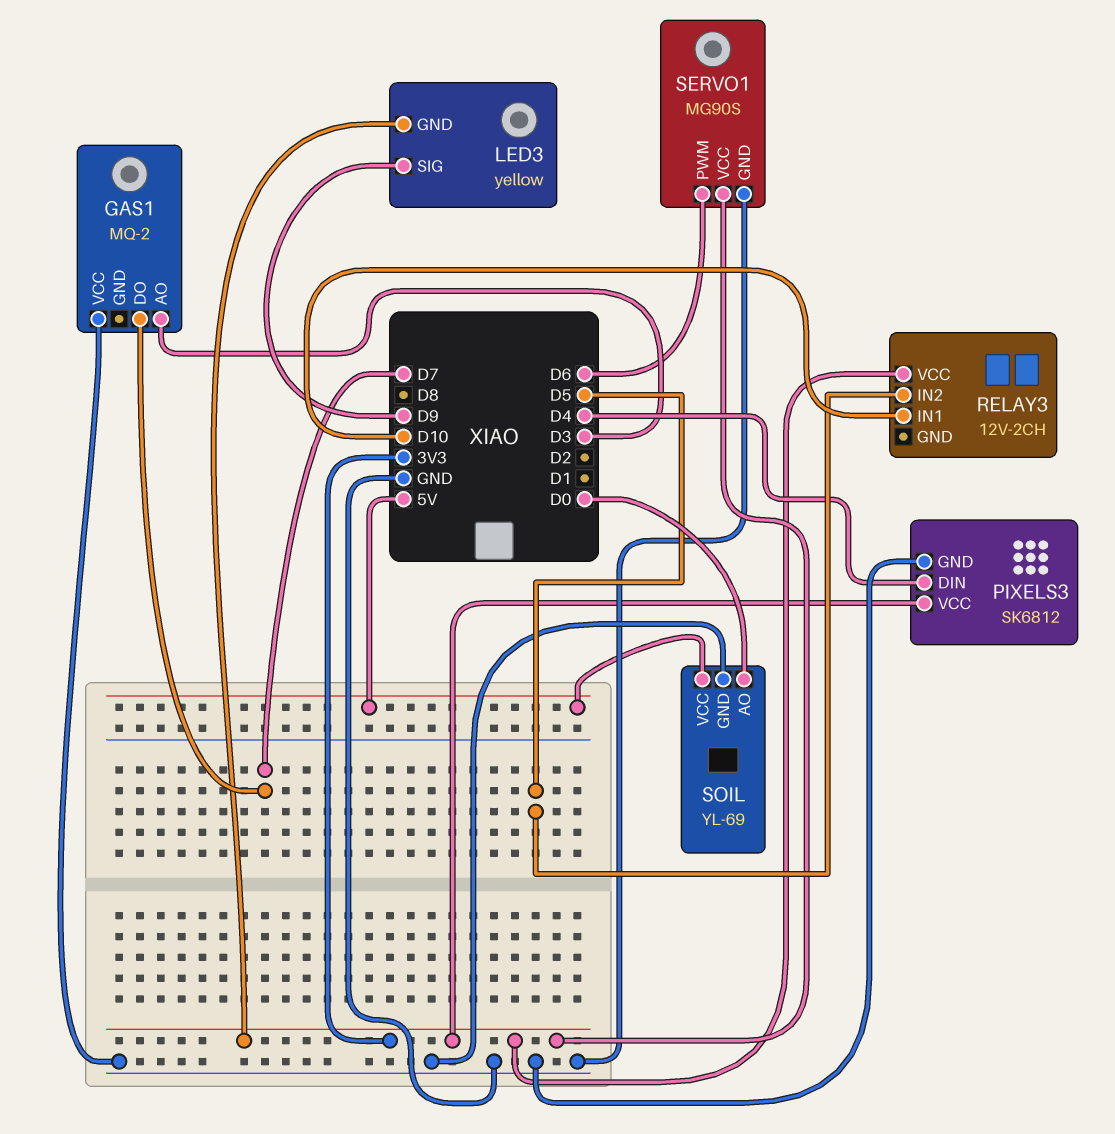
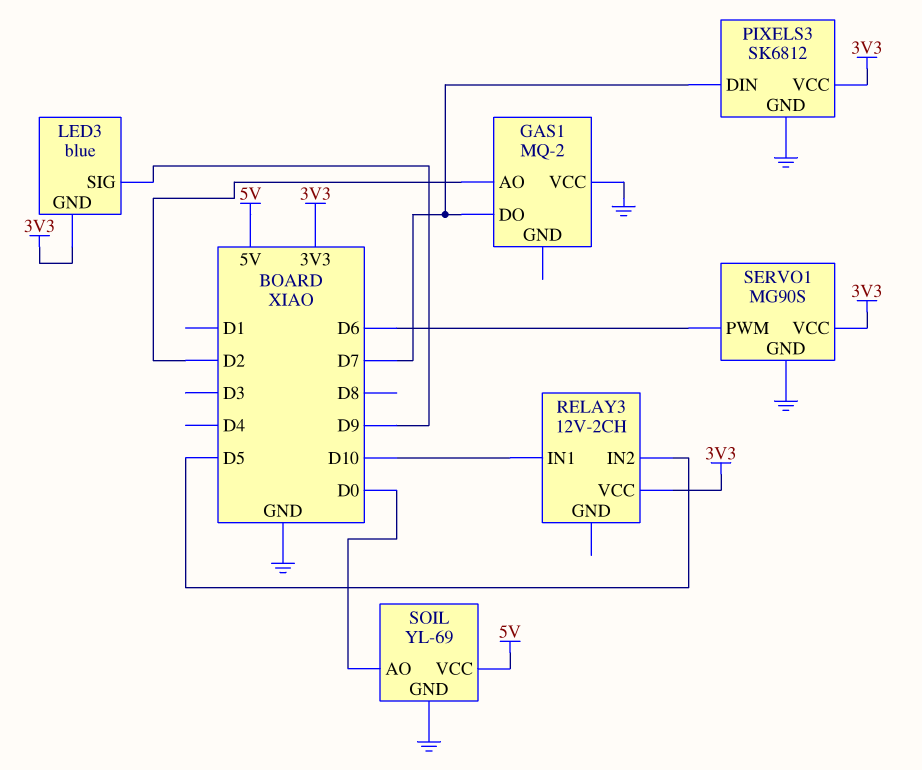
GAS1 pin AO: D3 -> D2
LED3: yellow -> blue
PIXELS3 pin DIN: D4 -> D7

